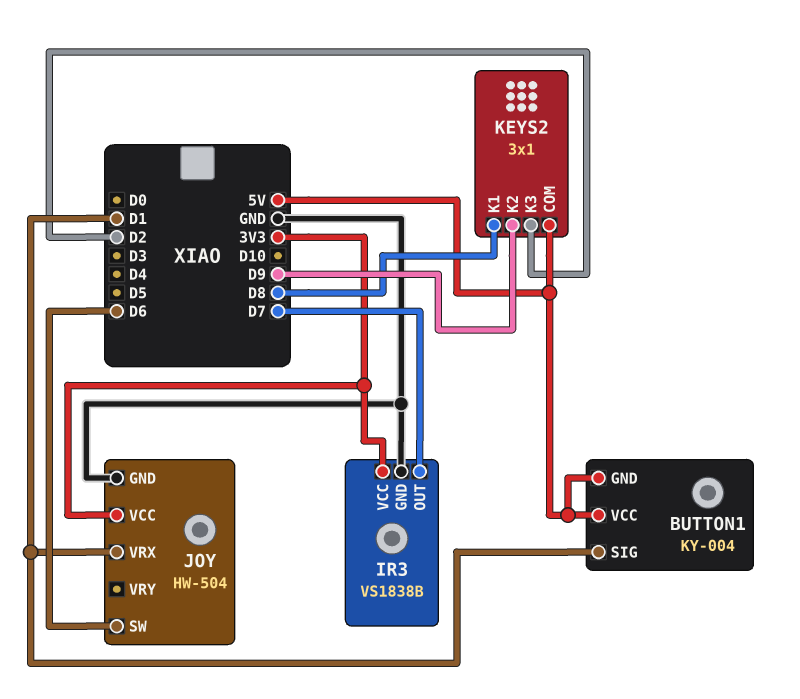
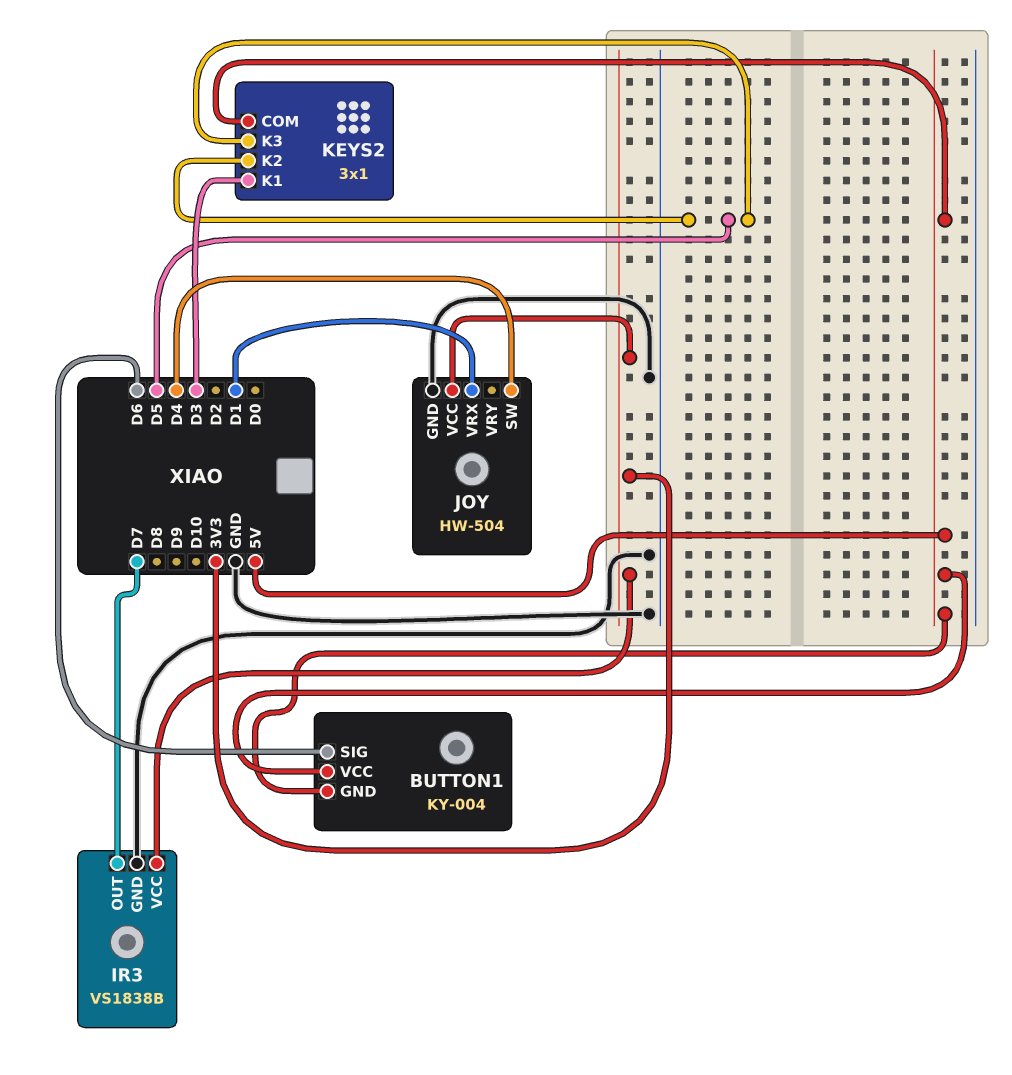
BUTTON1 pin SIG: D1 -> D6
JOY pin SW: D6 -> D4
KEYS2 pin K1: D8 -> D3
KEYS2 pin K2: D9 -> D5
KEYS2 pin K3: D2 -> D5

